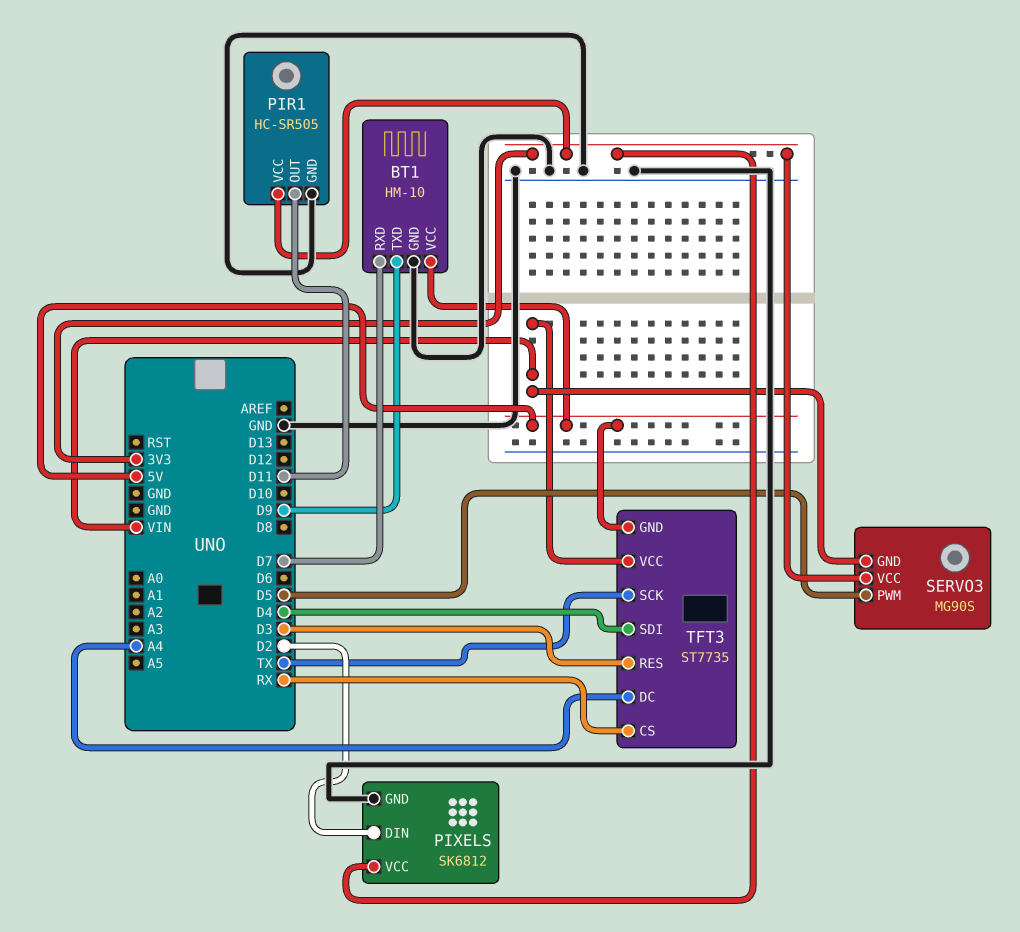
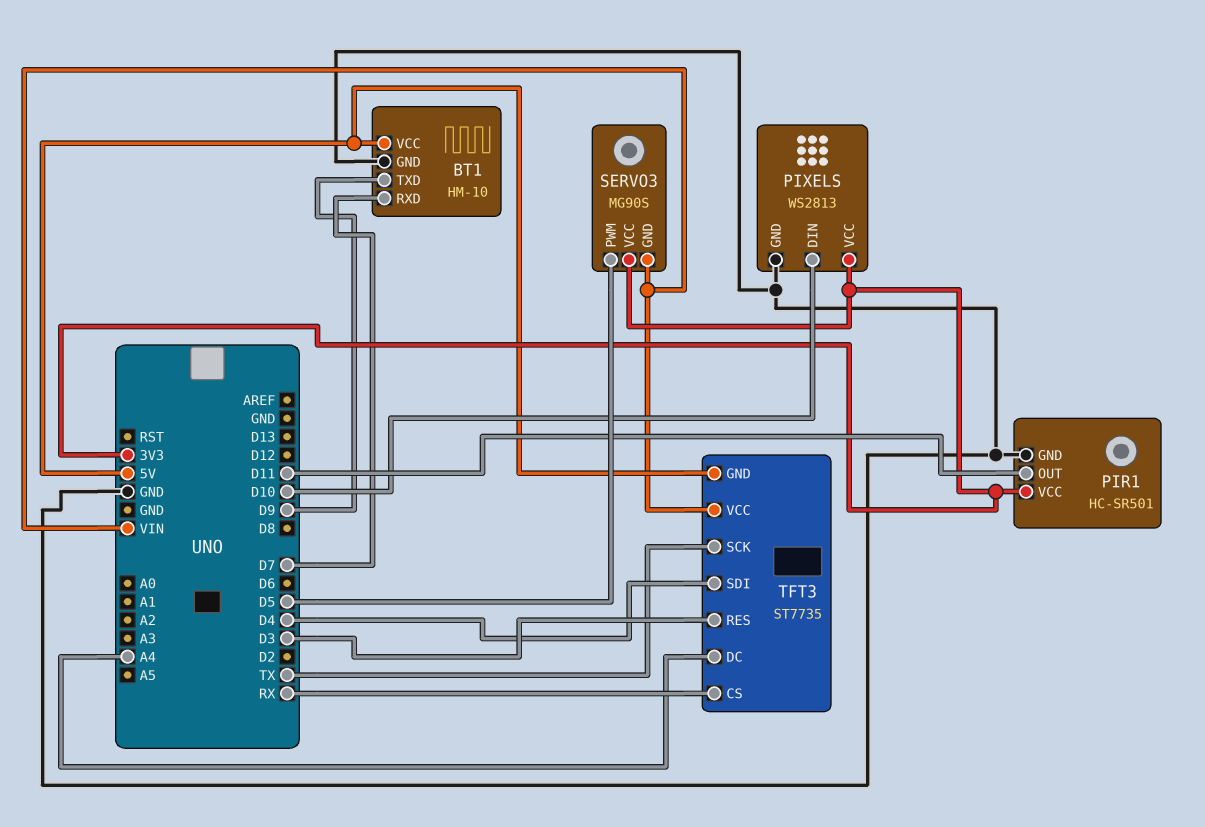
PIR1: HC-SR505 -> HC-SR501
PIXELS: SK6812 -> WS2813
PIXELS pin DIN: D2 -> D10

